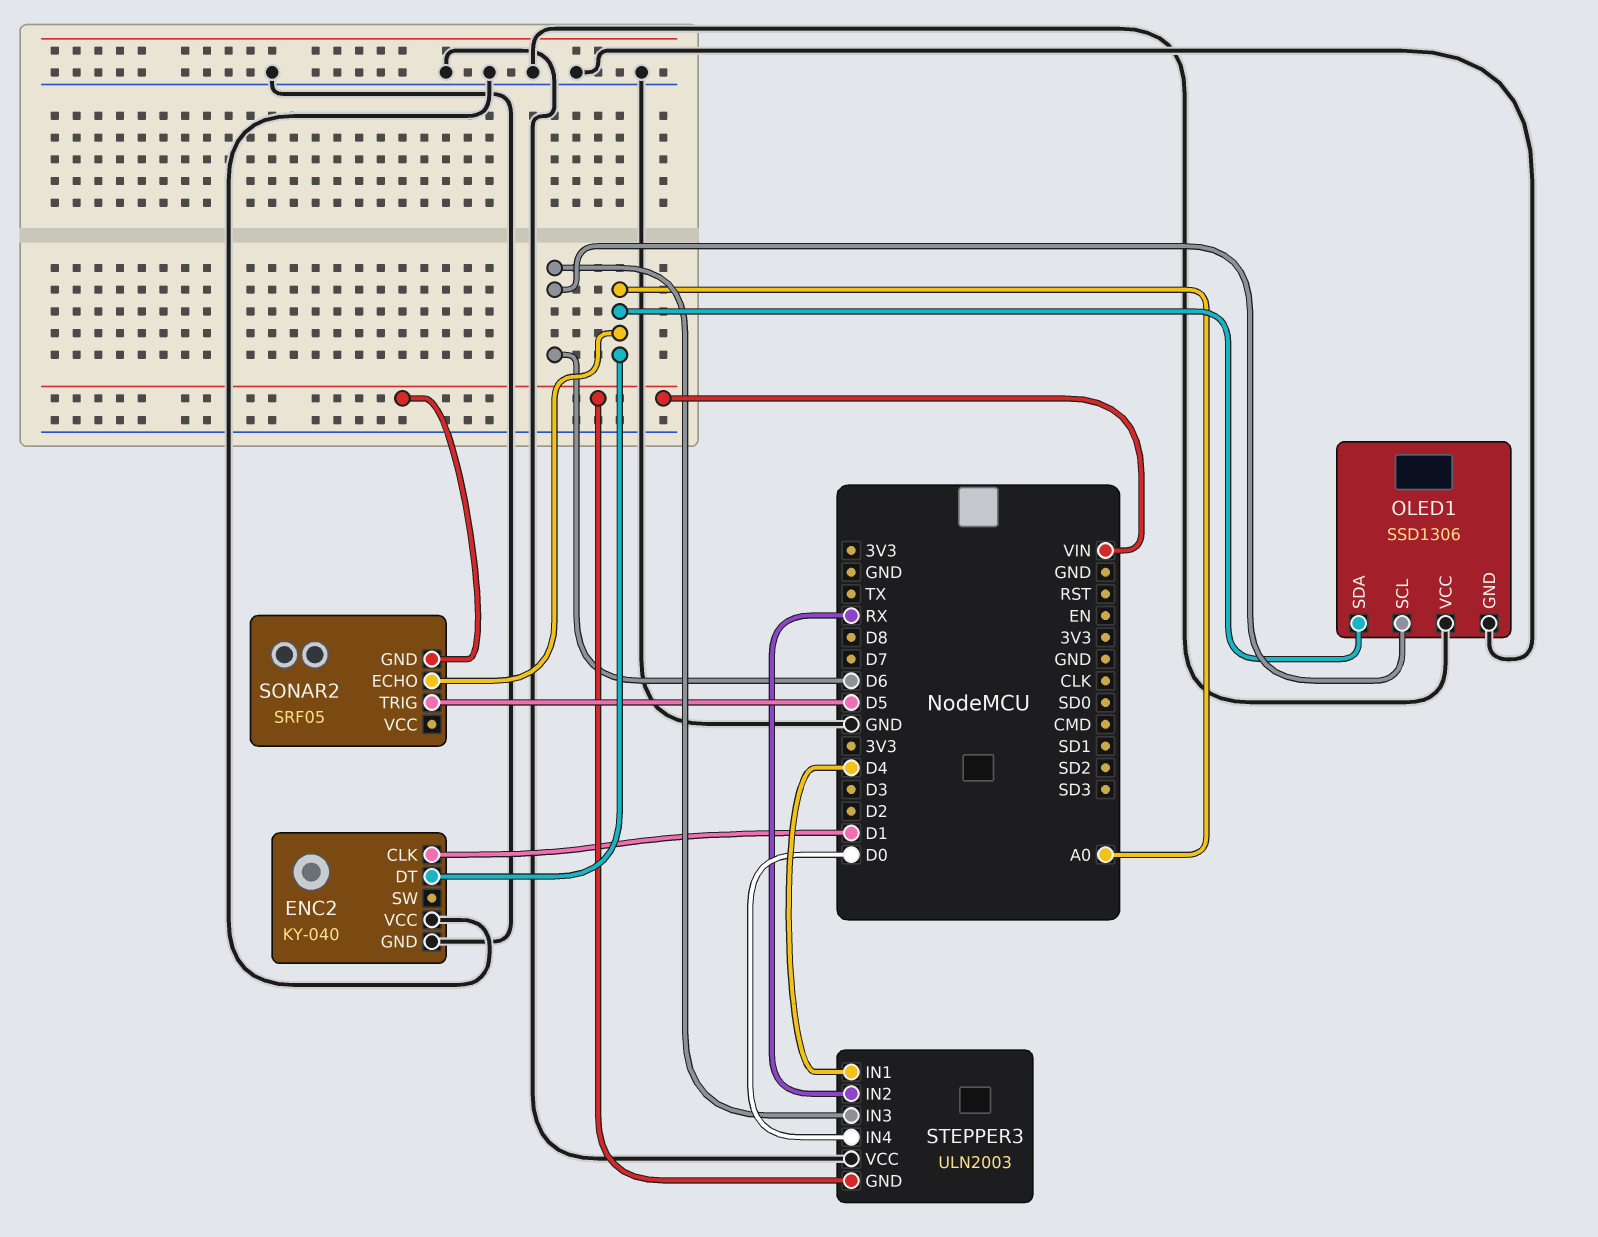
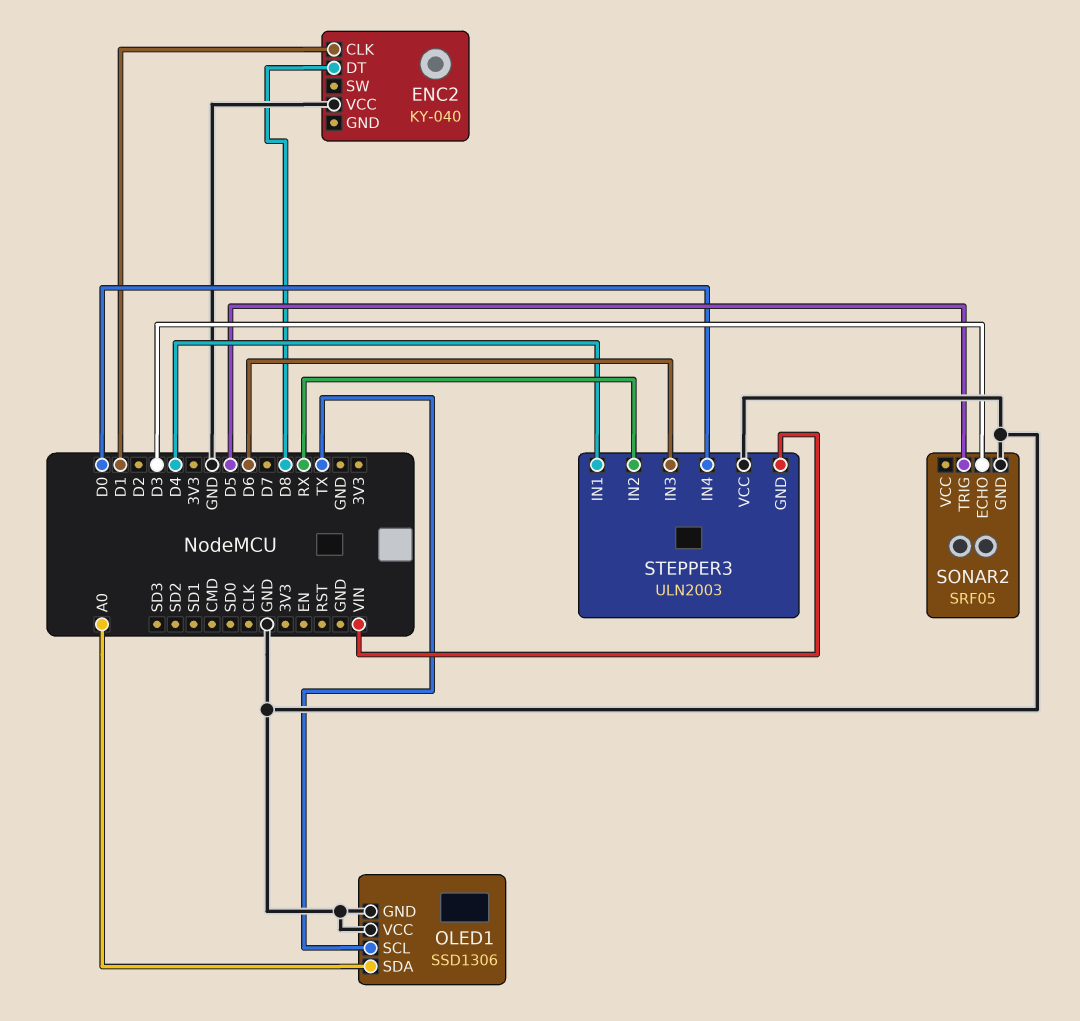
ENC2 pin DT: A0 -> D8
ENC2 pin GND: GND -> none
OLED1 pin SCL: D6 -> TX
SONAR2 pin ECHO: A0 -> D3
SONAR2 pin GND: VIN -> GND

